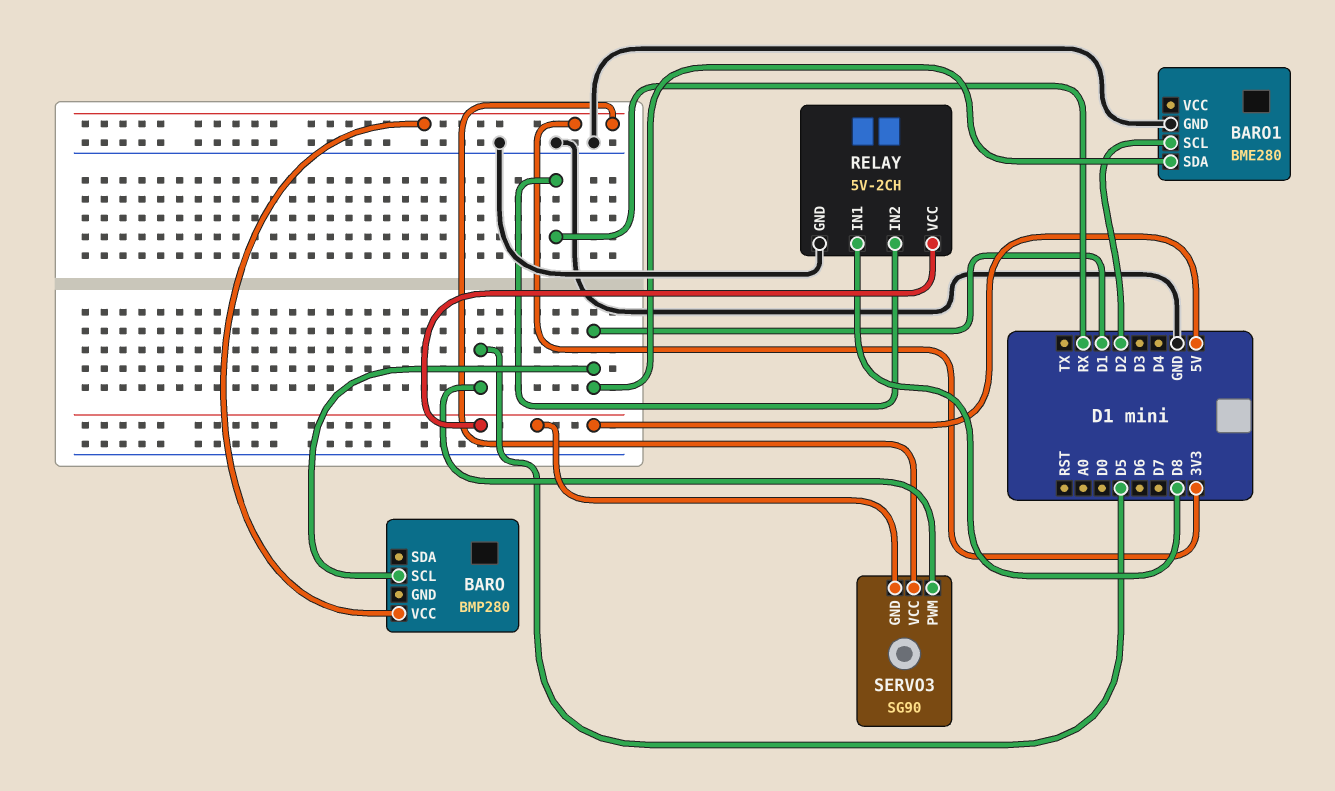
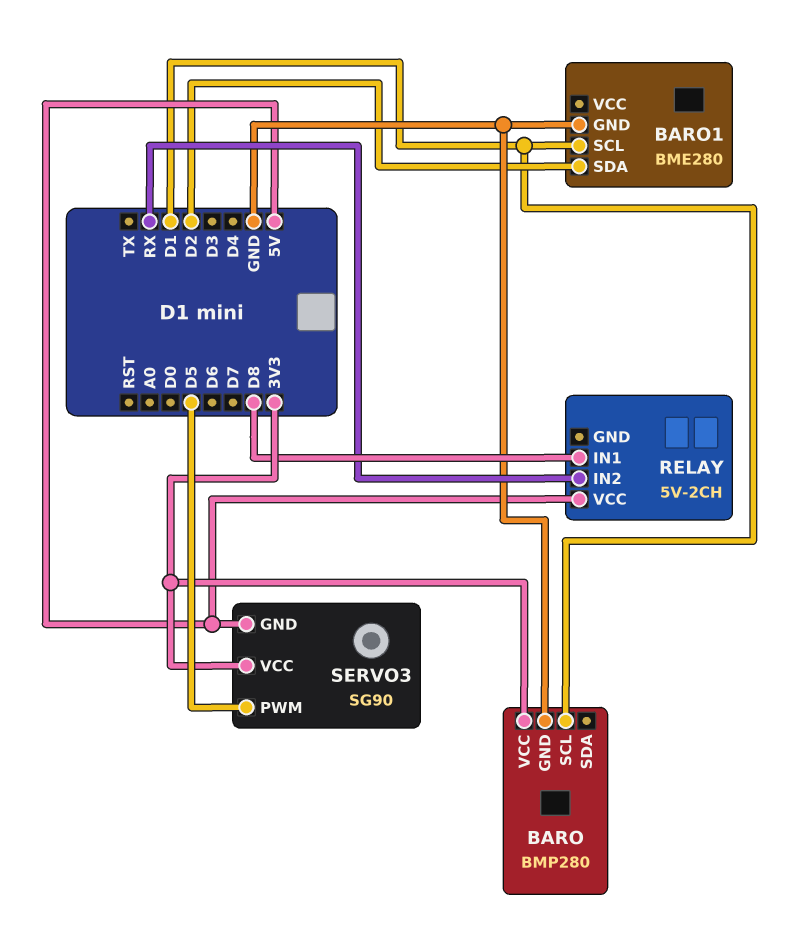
BARO pin GND: none -> GND
BARO1 pin SCL: D2 -> D1
BARO1 pin SDA: D1 -> D2
RELAY pin GND: GND -> none

